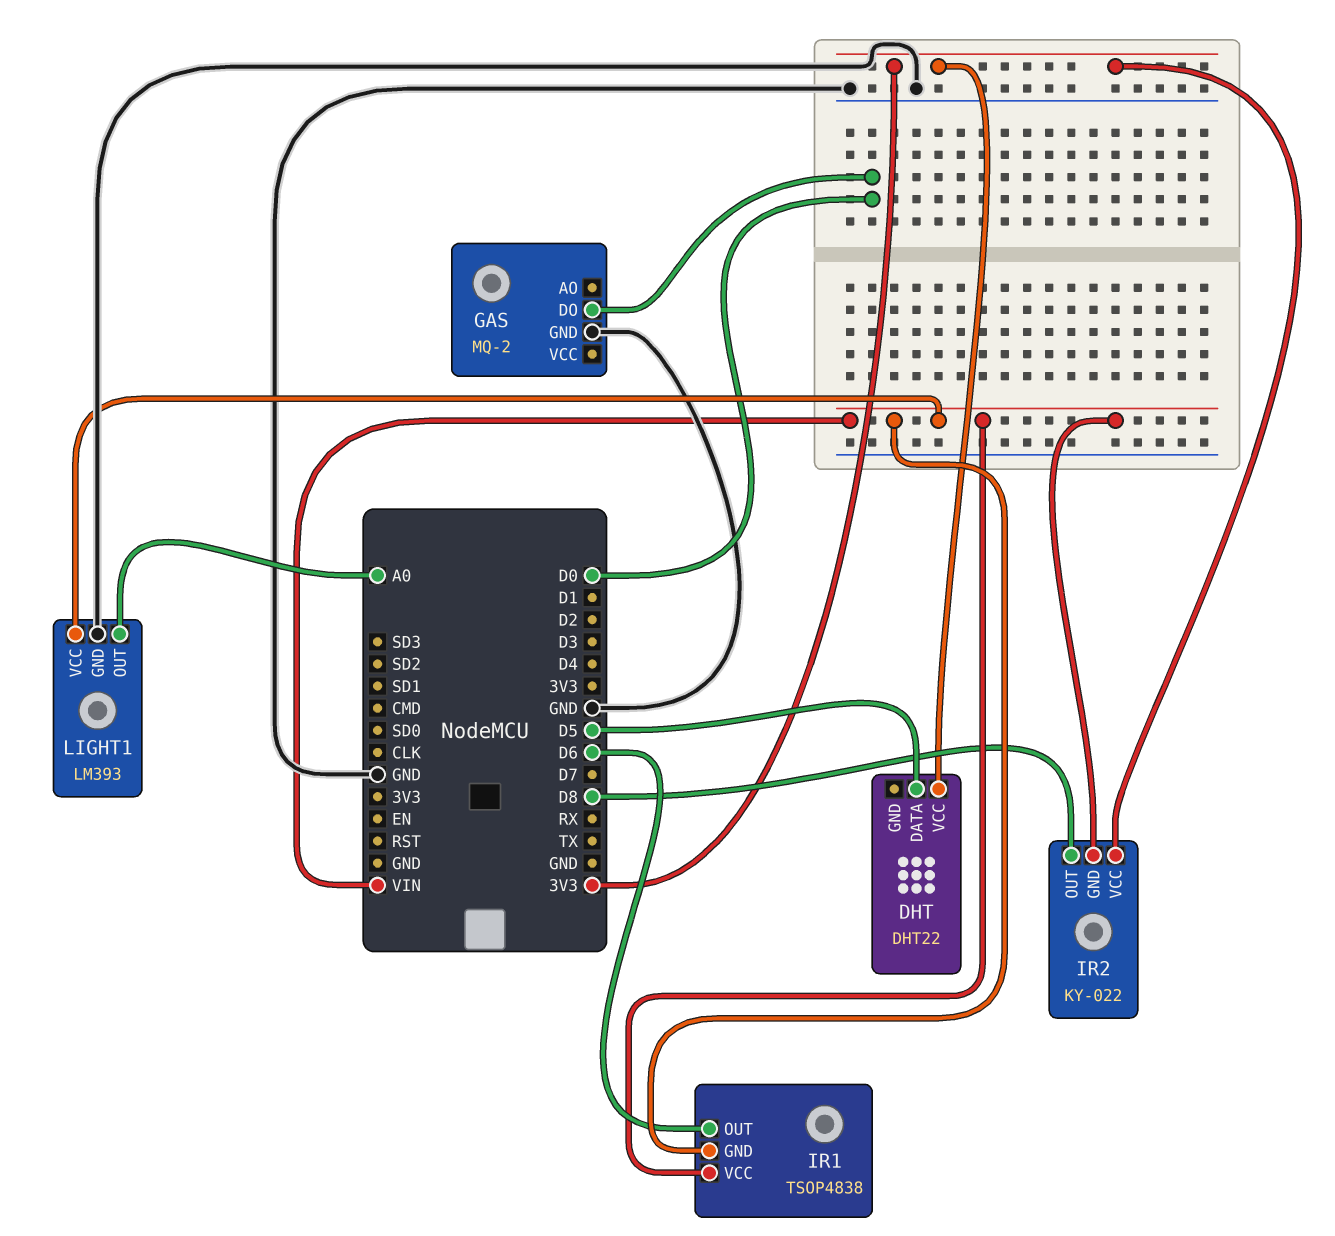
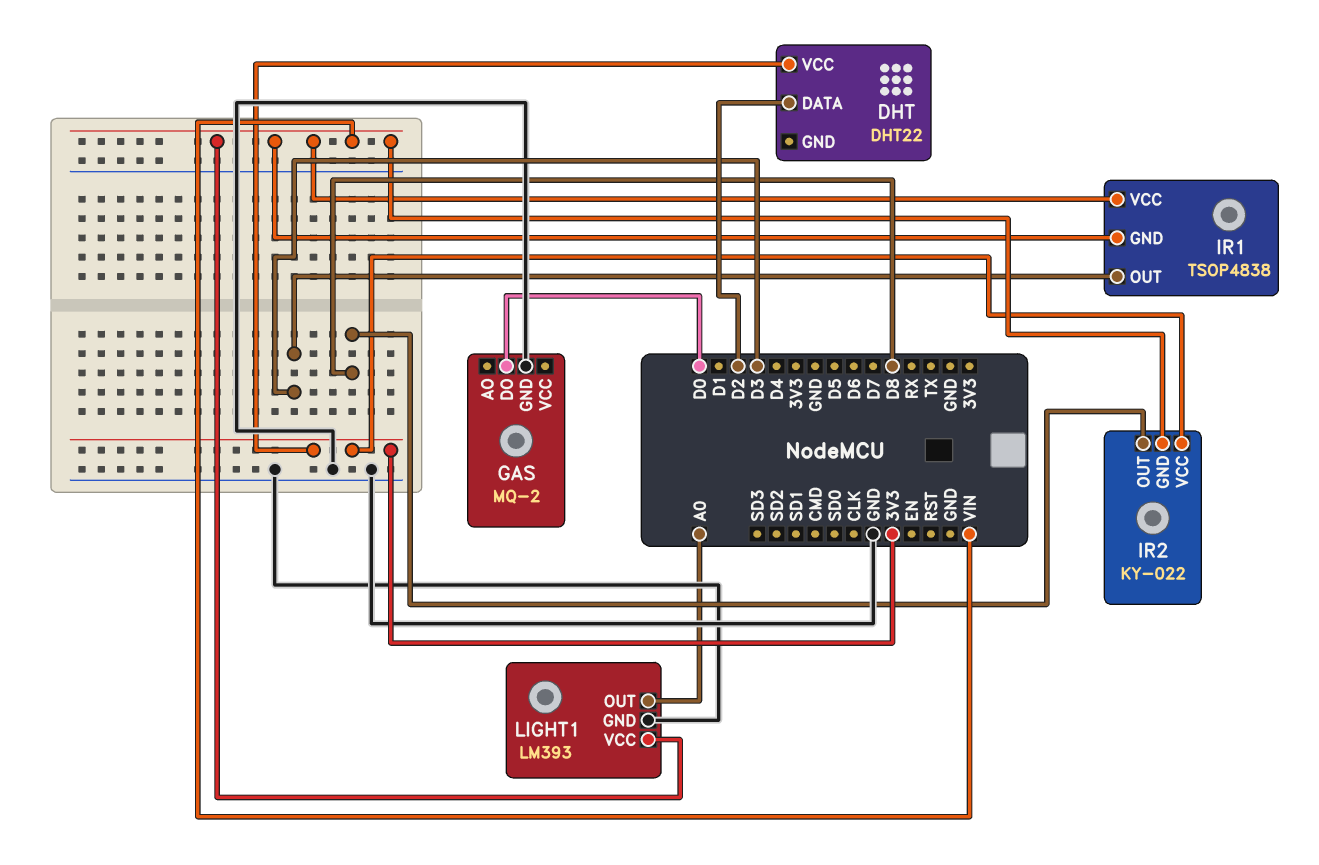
DHT pin DATA: D5 -> D2
IR1 pin OUT: D6 -> D3

